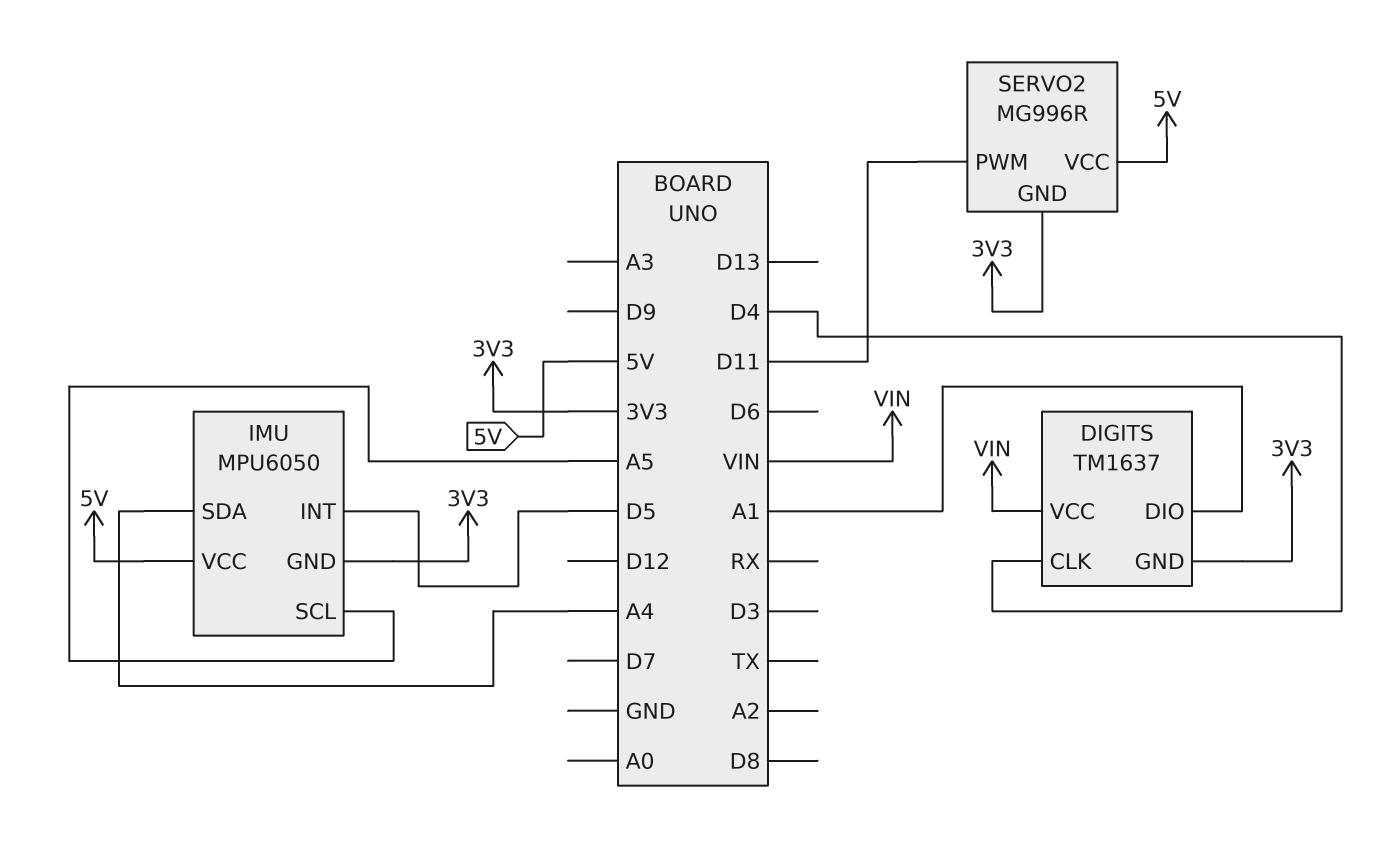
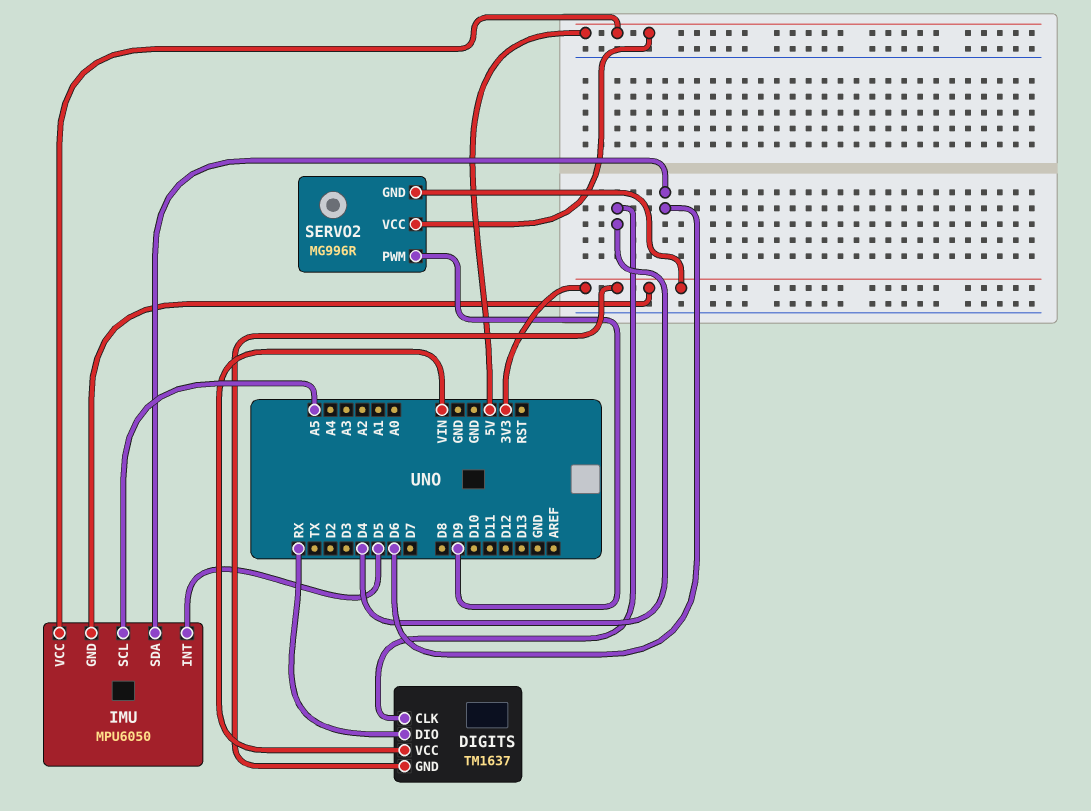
DIGITS pin DIO: A1 -> RX
IMU pin SDA: A4 -> D6
SERVO2 pin PWM: D11 -> D9

